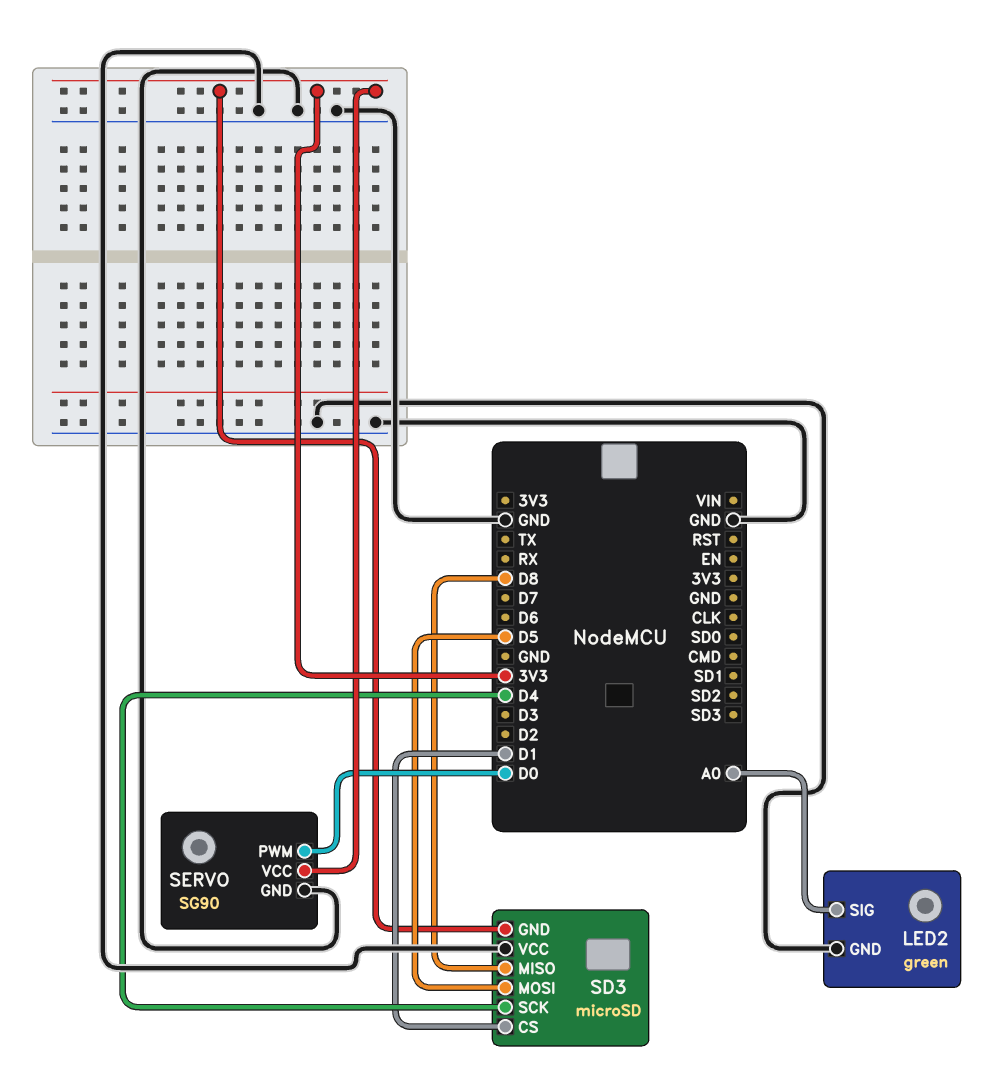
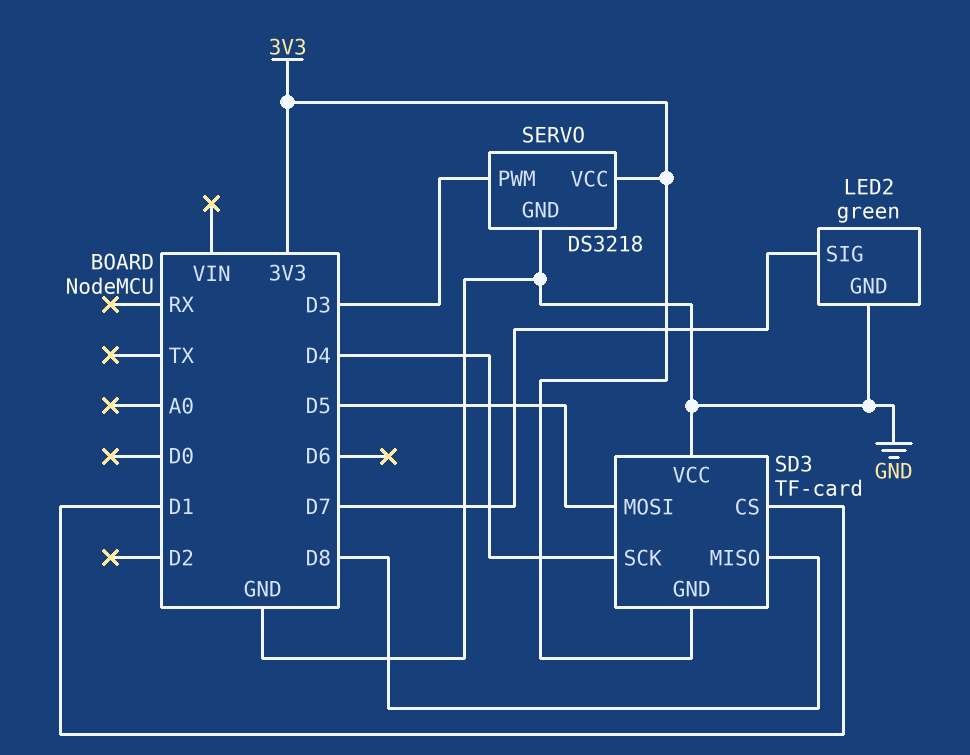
LED2 pin SIG: A0 -> D7
SD3: microSD -> TF-card
SERVO: SG90 -> DS3218
SERVO pin PWM: D0 -> D3

